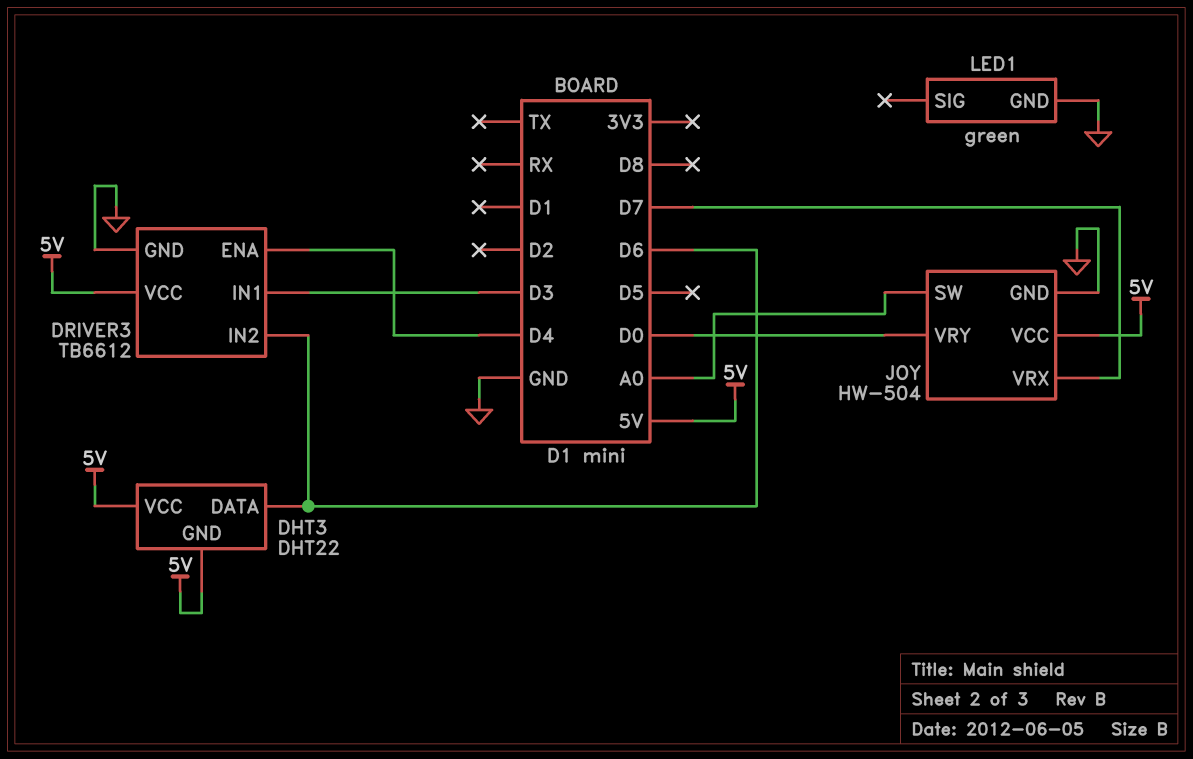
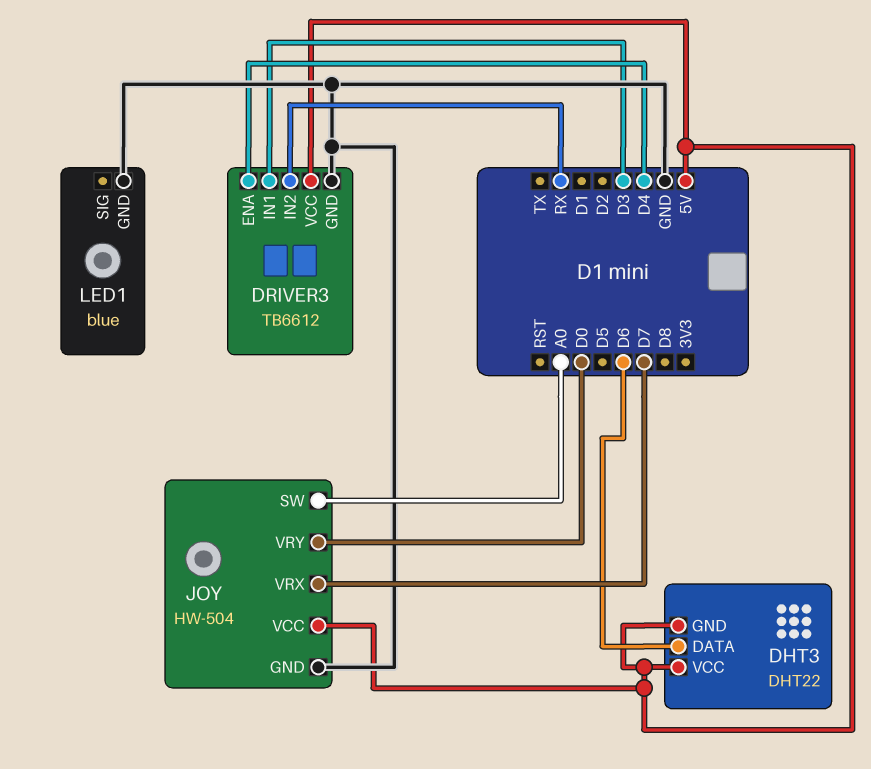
DRIVER3 pin IN2: D6 -> RX
LED1: green -> blue

